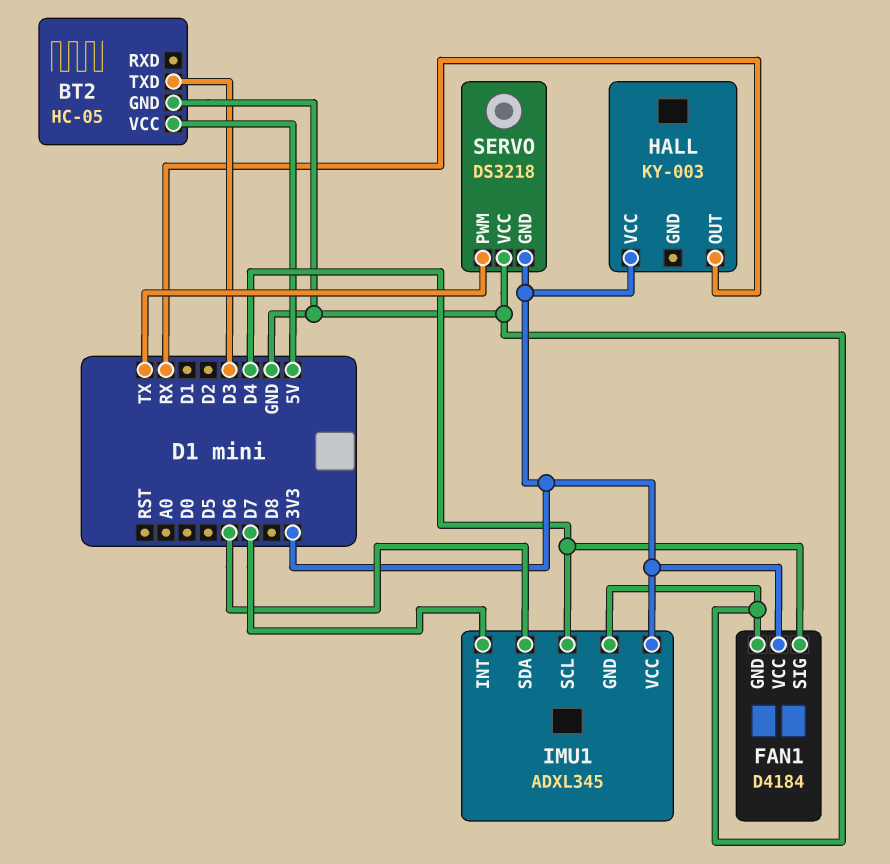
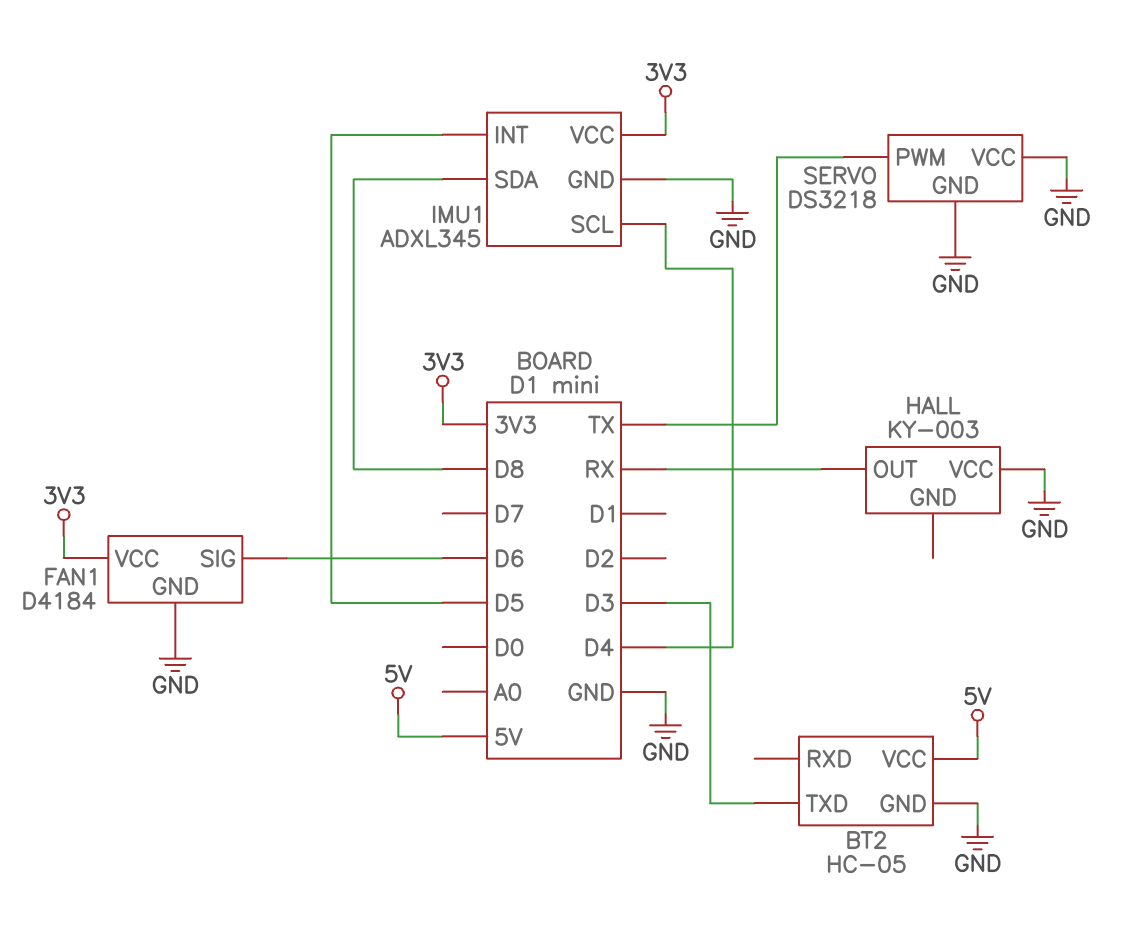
FAN1 pin SIG: D4 -> D6
HALL pin VCC: 3V3 -> GND
IMU1 pin INT: D7 -> D5
IMU1 pin SDA: D6 -> D8
SERVO pin GND: 3V3 -> GND

